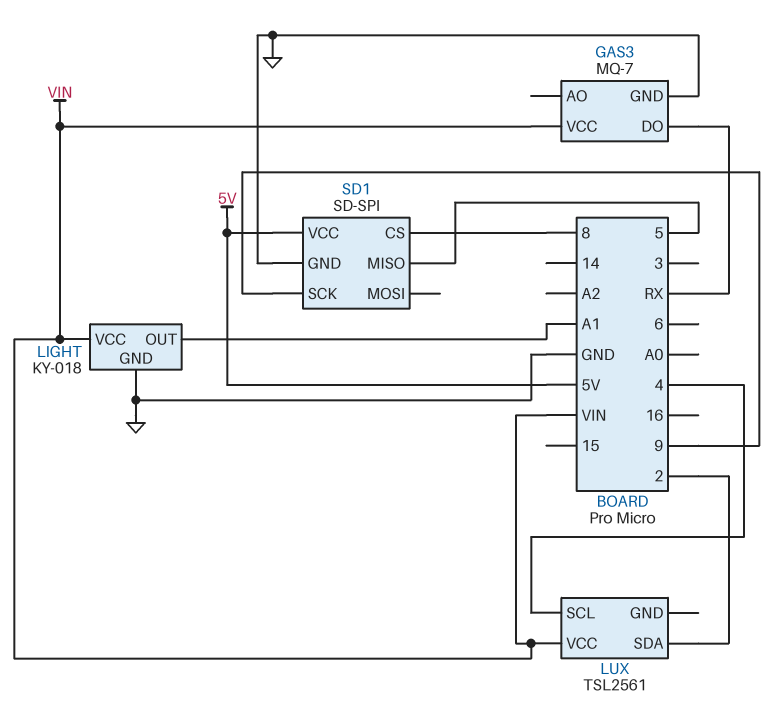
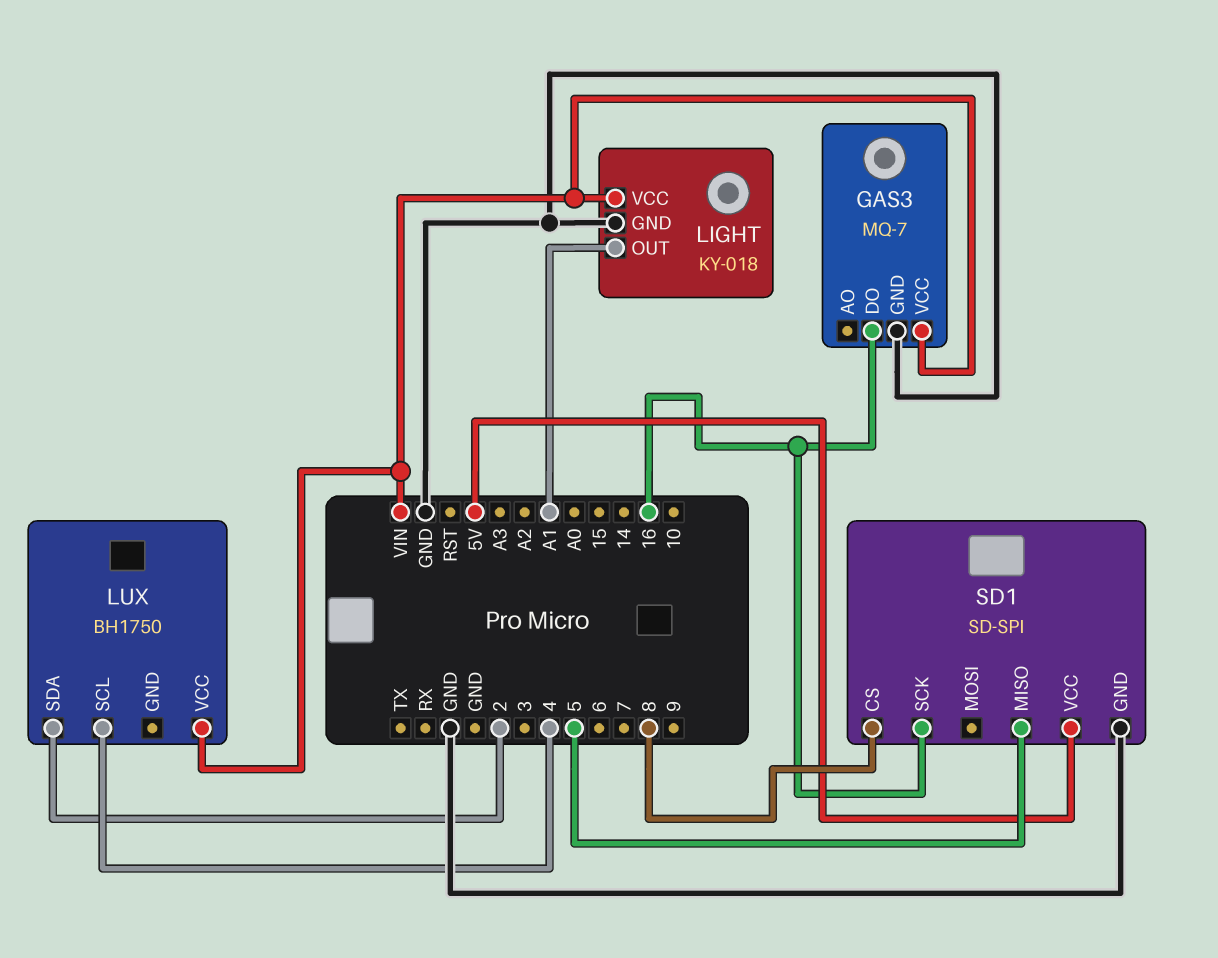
GAS3 pin DO: RX -> 16
LUX: TSL2561 -> BH1750
SD1 pin SCK: 9 -> 16

